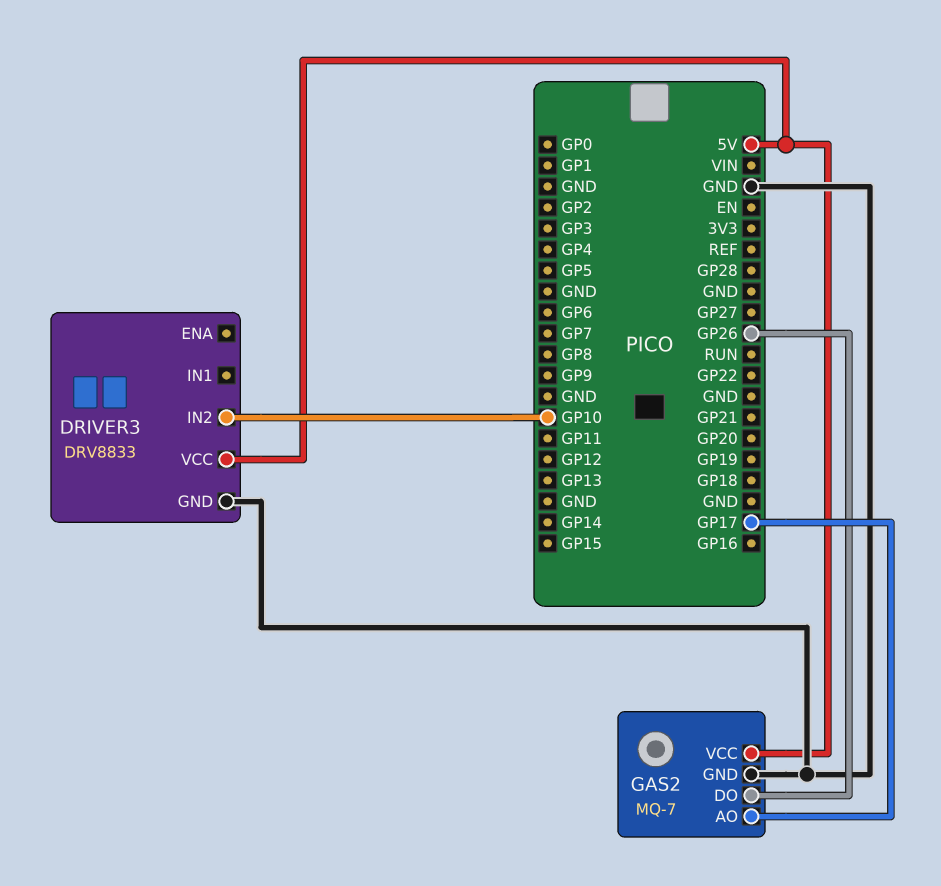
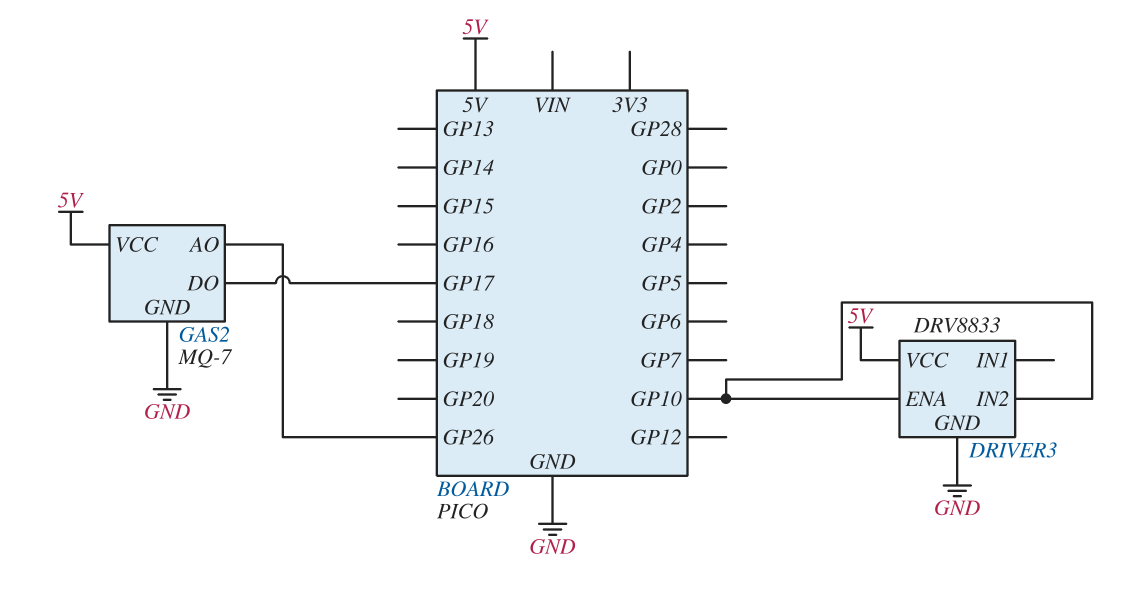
DRIVER3 pin ENA: none -> GP10
GAS2 pin AO: GP17 -> GP26
GAS2 pin DO: GP26 -> GP17

